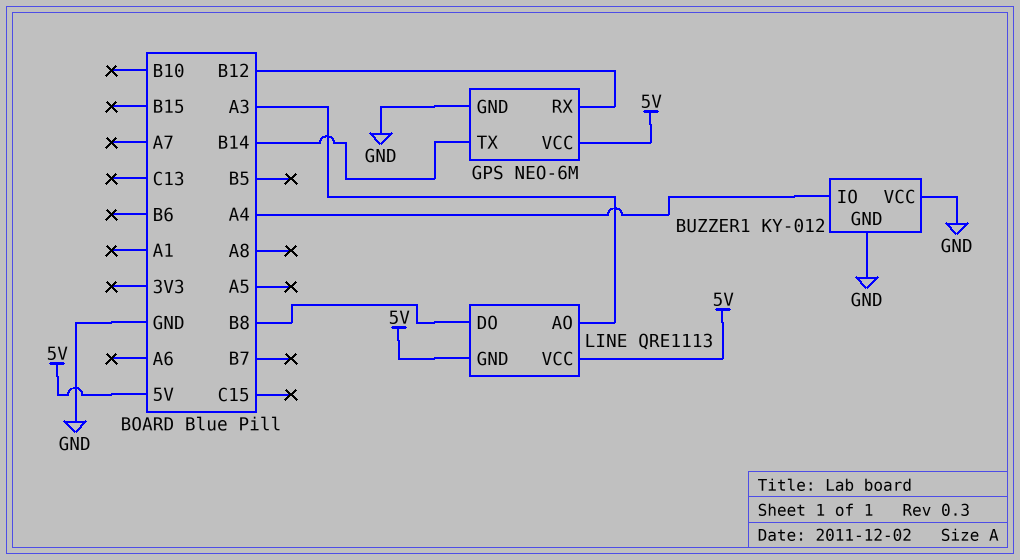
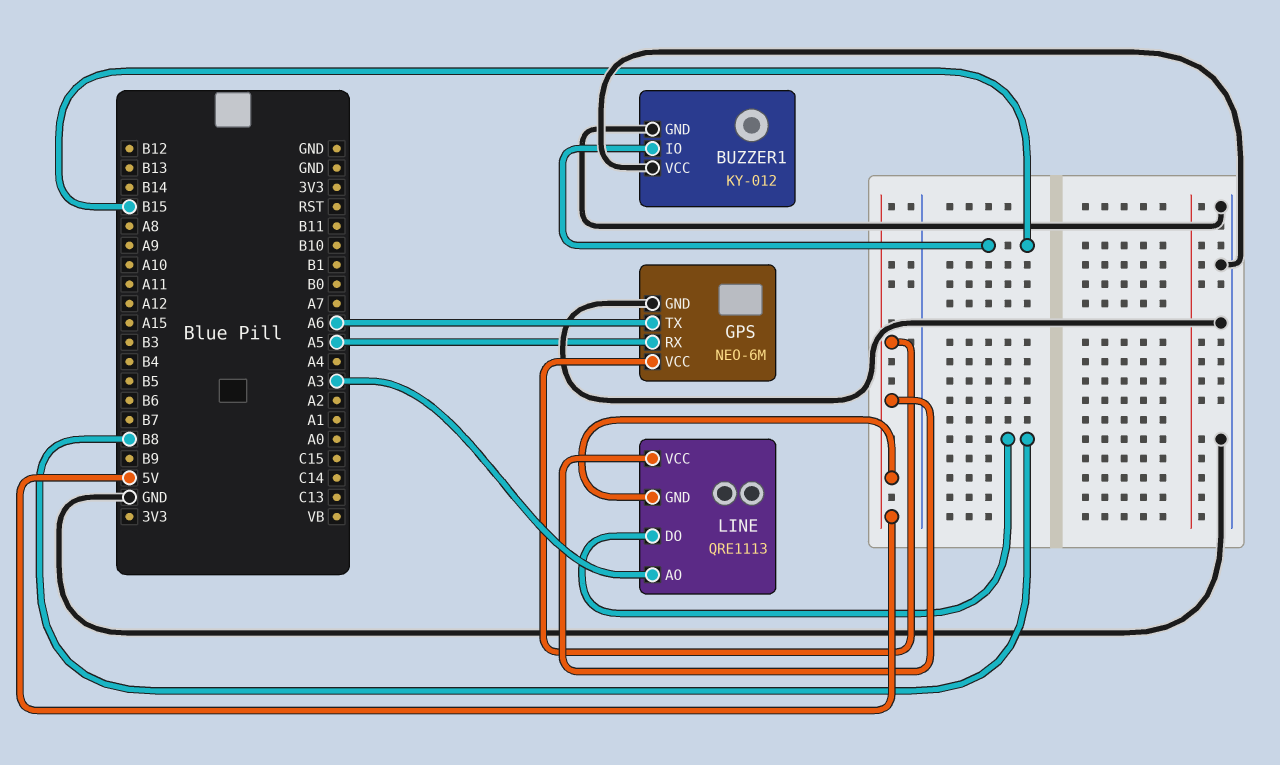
BUZZER1 pin IO: A4 -> B15
GPS pin RX: B12 -> A5
GPS pin TX: B14 -> A6

